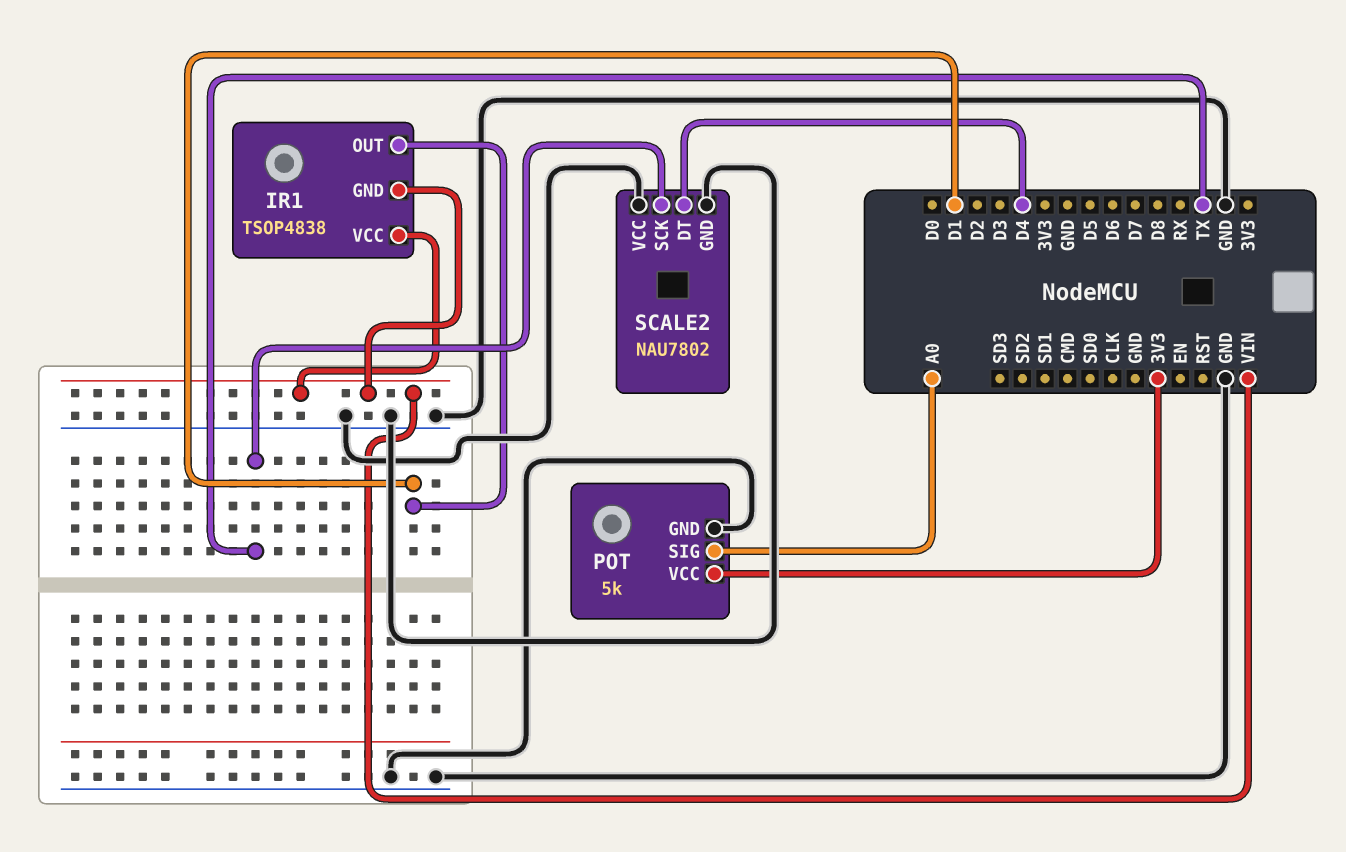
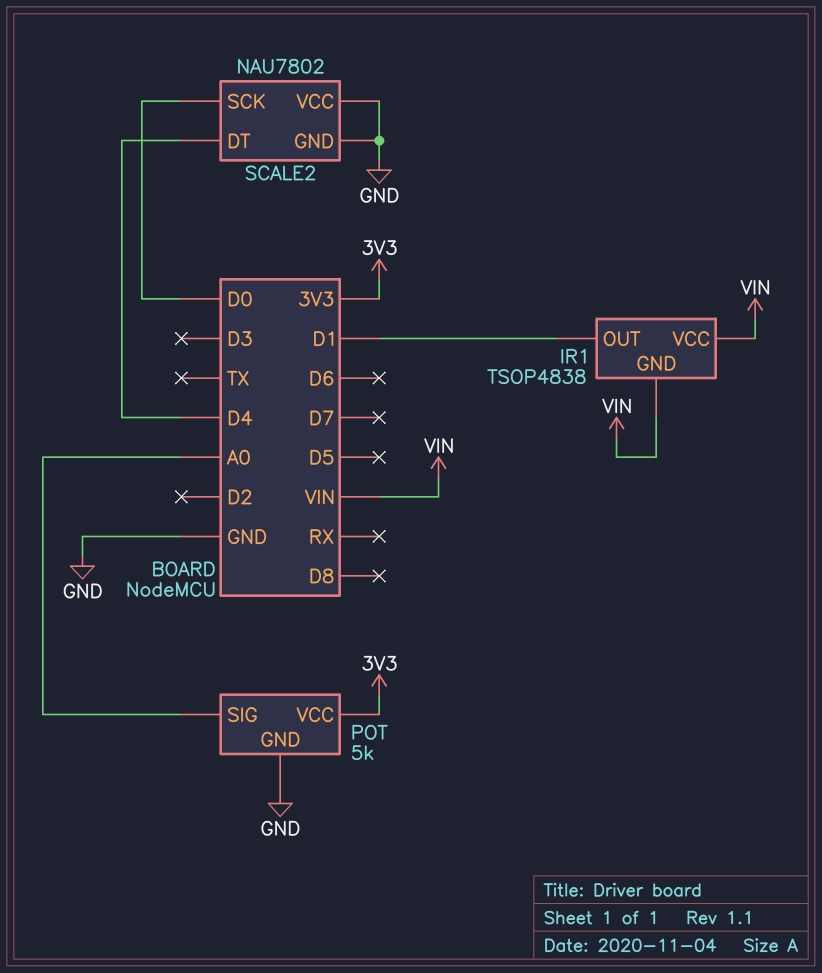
SCALE2 pin SCK: TX -> D0

